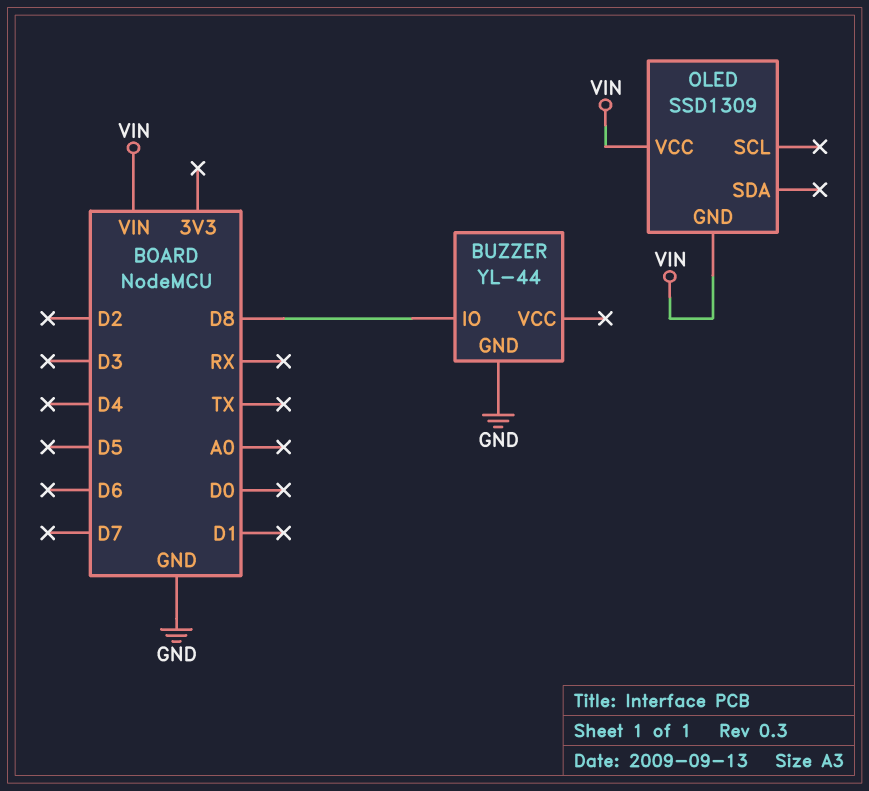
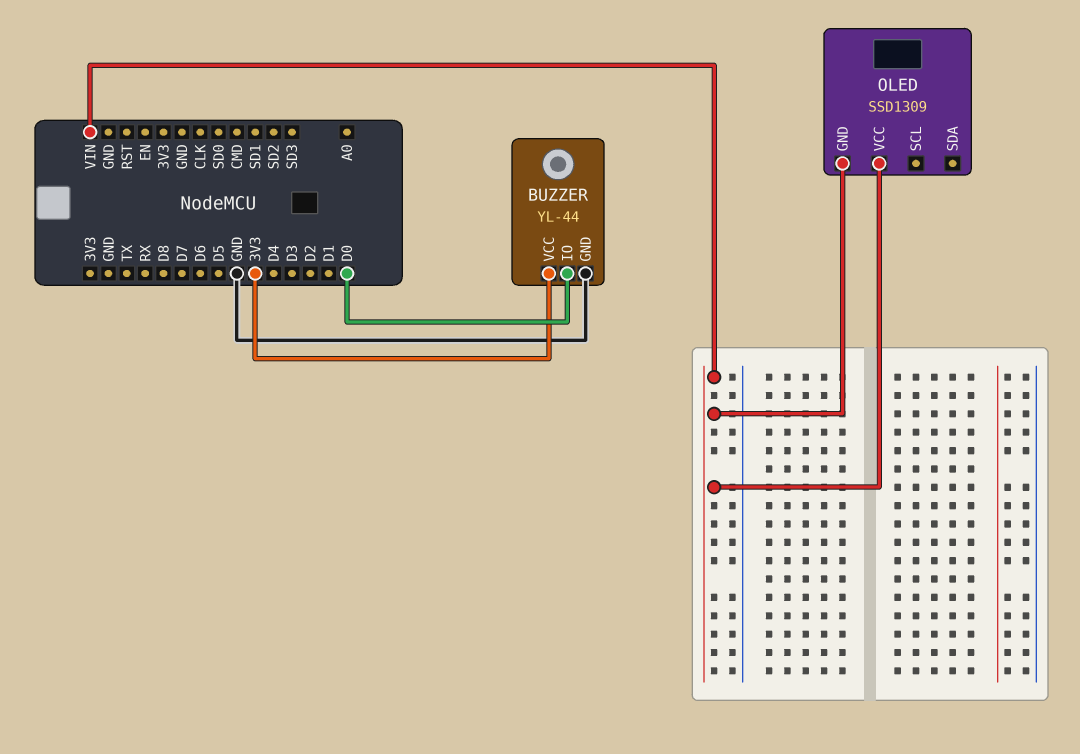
BUZZER pin IO: D8 -> D0
BUZZER pin VCC: none -> 3V3

